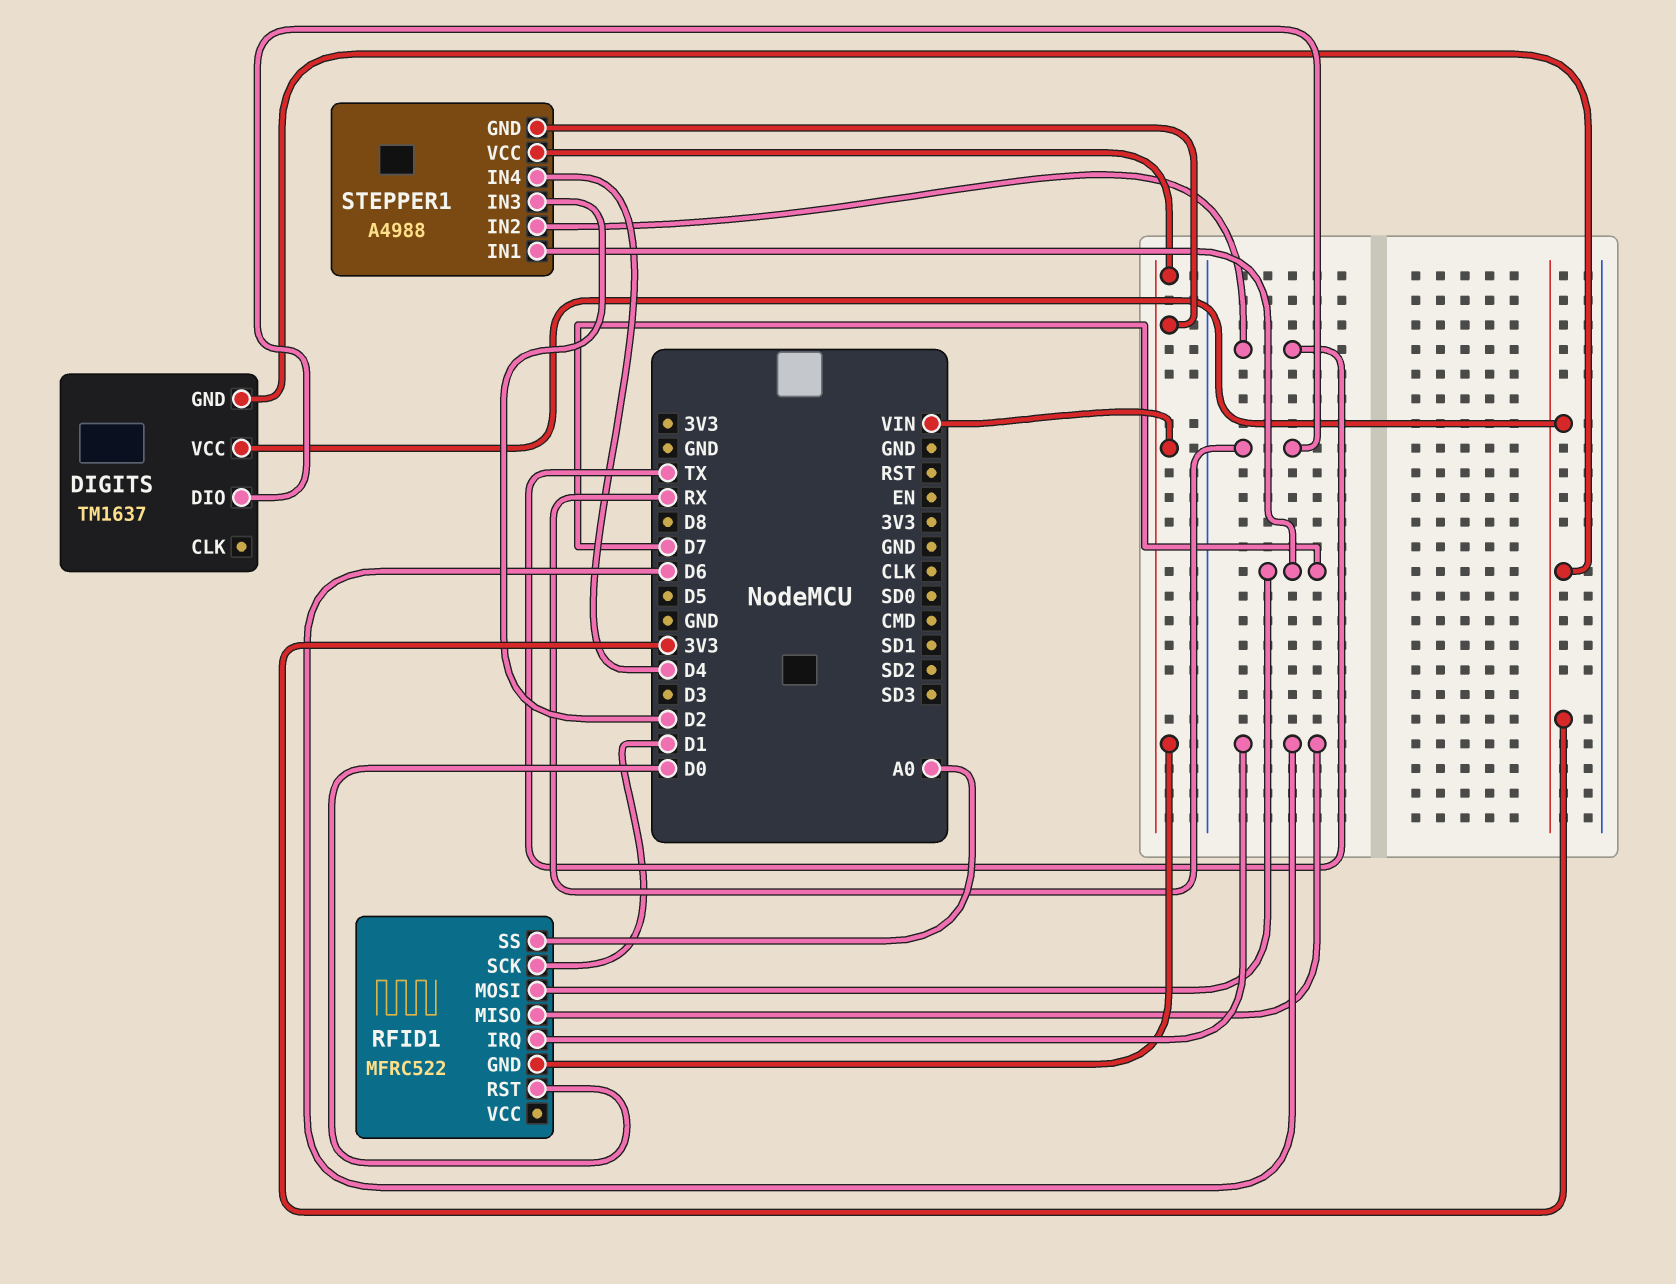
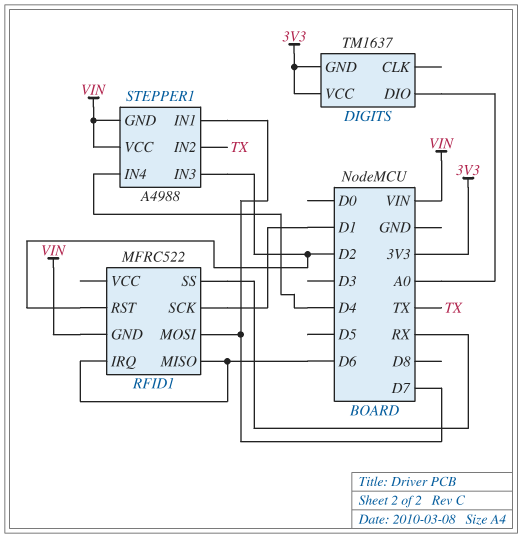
DIGITS pin DIO: RX -> A0
RFID1 pin RST: D0 -> D2
RFID1 pin SS: A0 -> RX

